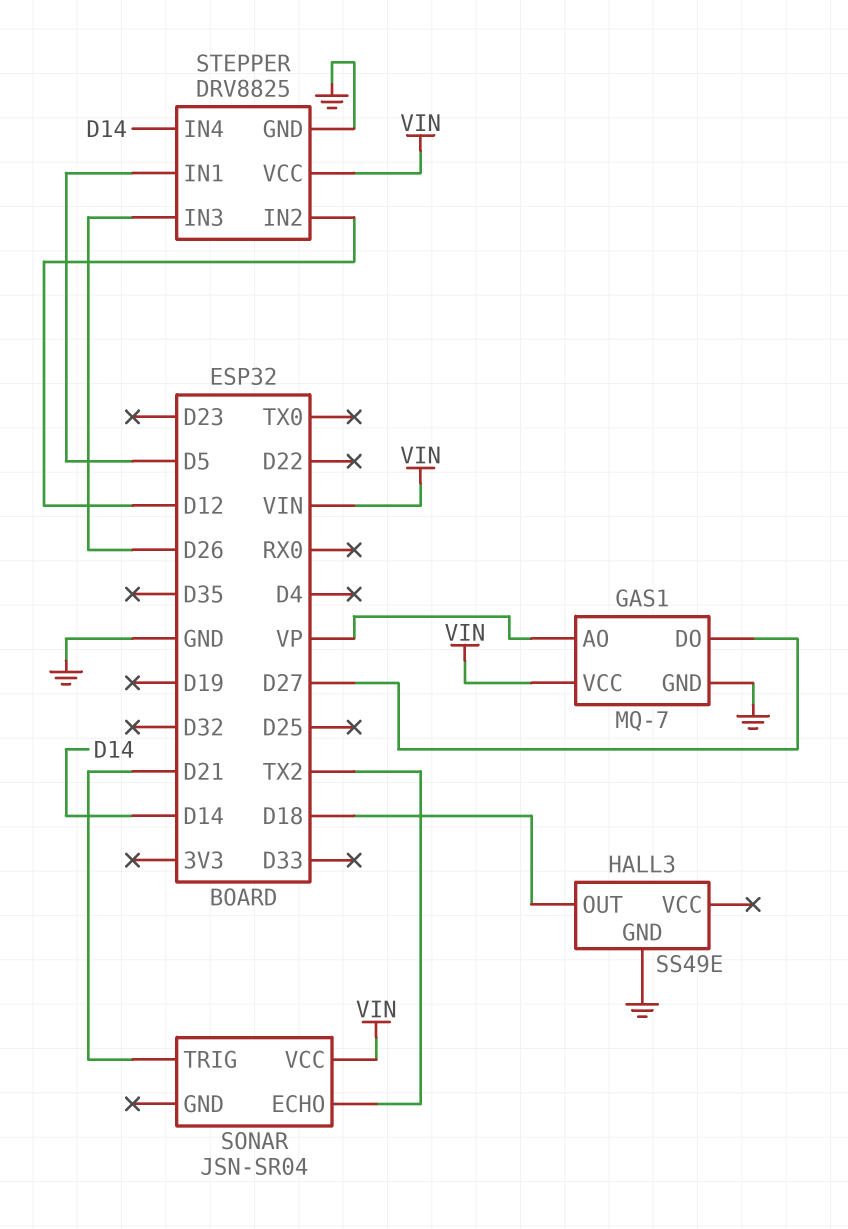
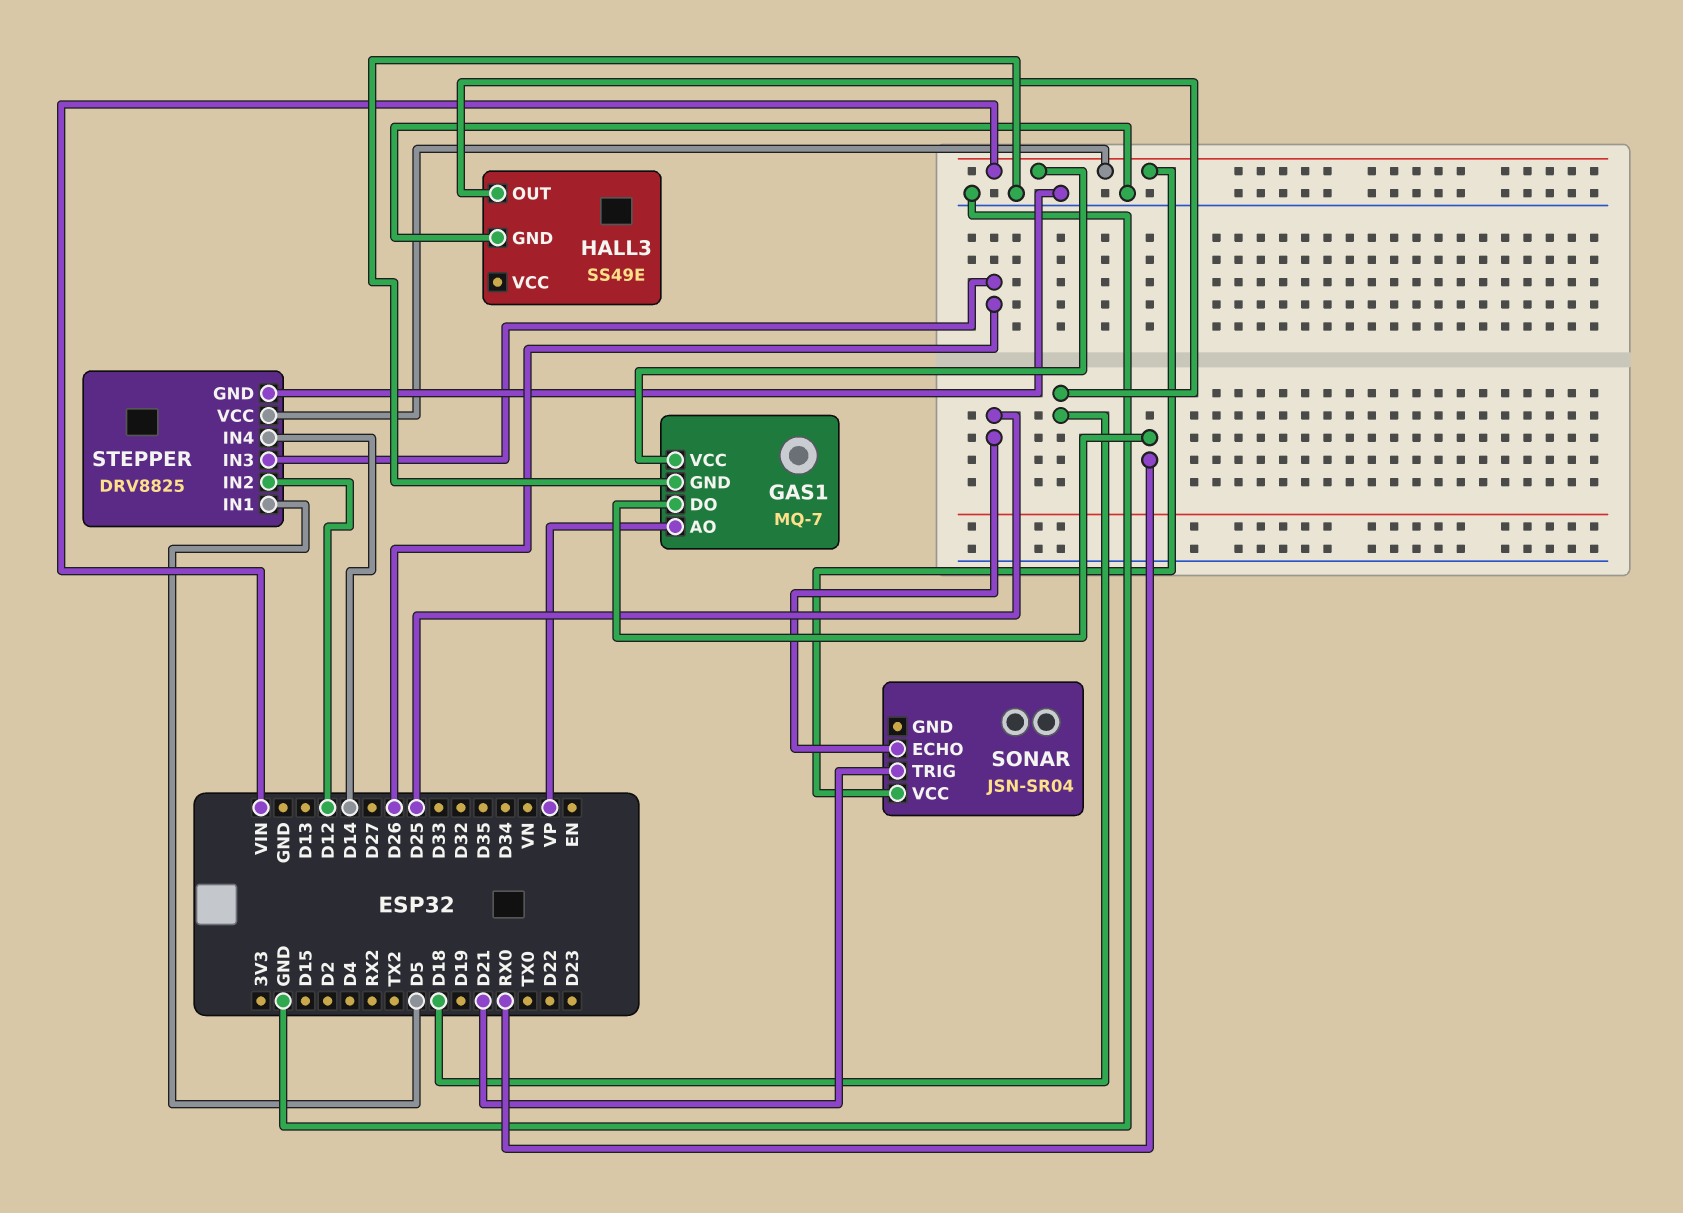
GAS1 pin DO: D27 -> RX0
SONAR pin ECHO: TX2 -> D25

